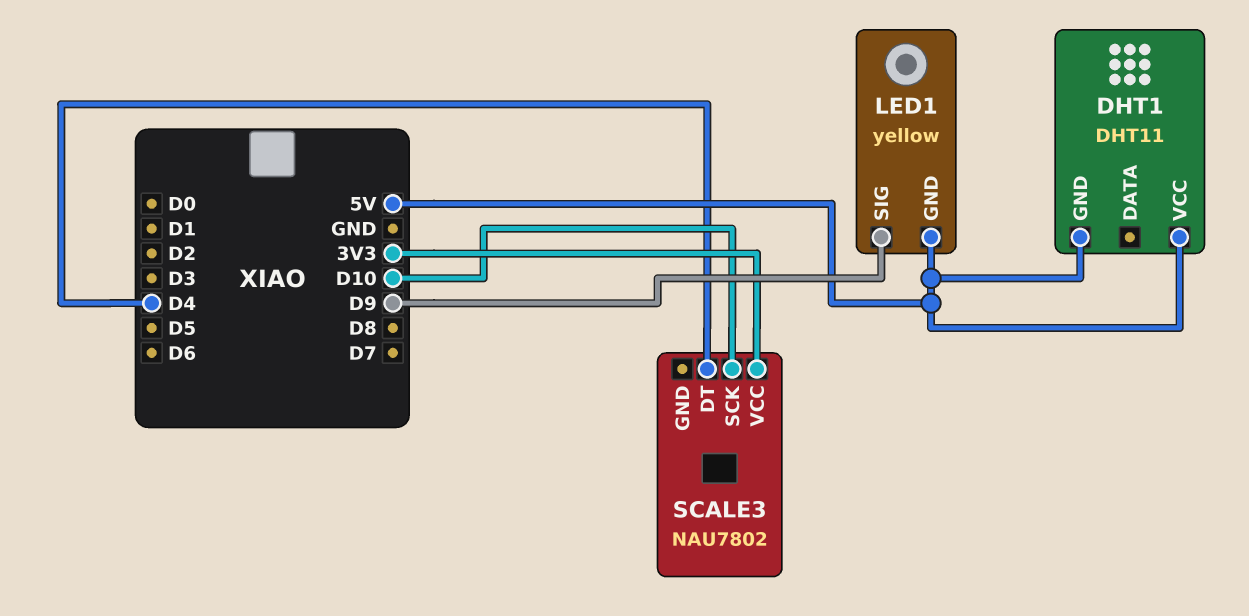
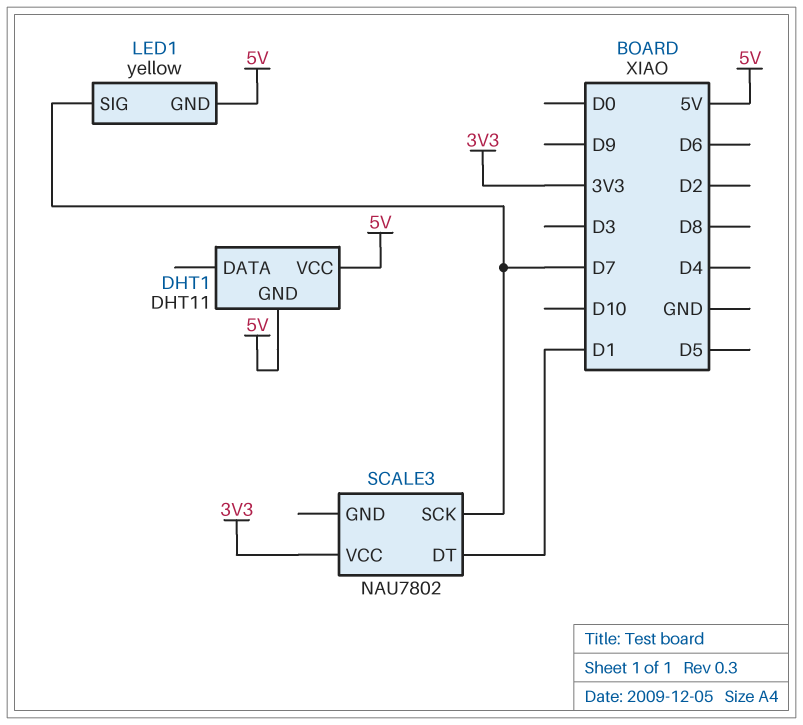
LED1 pin SIG: D9 -> D7
SCALE3 pin DT: D4 -> D1
SCALE3 pin SCK: D10 -> D7

